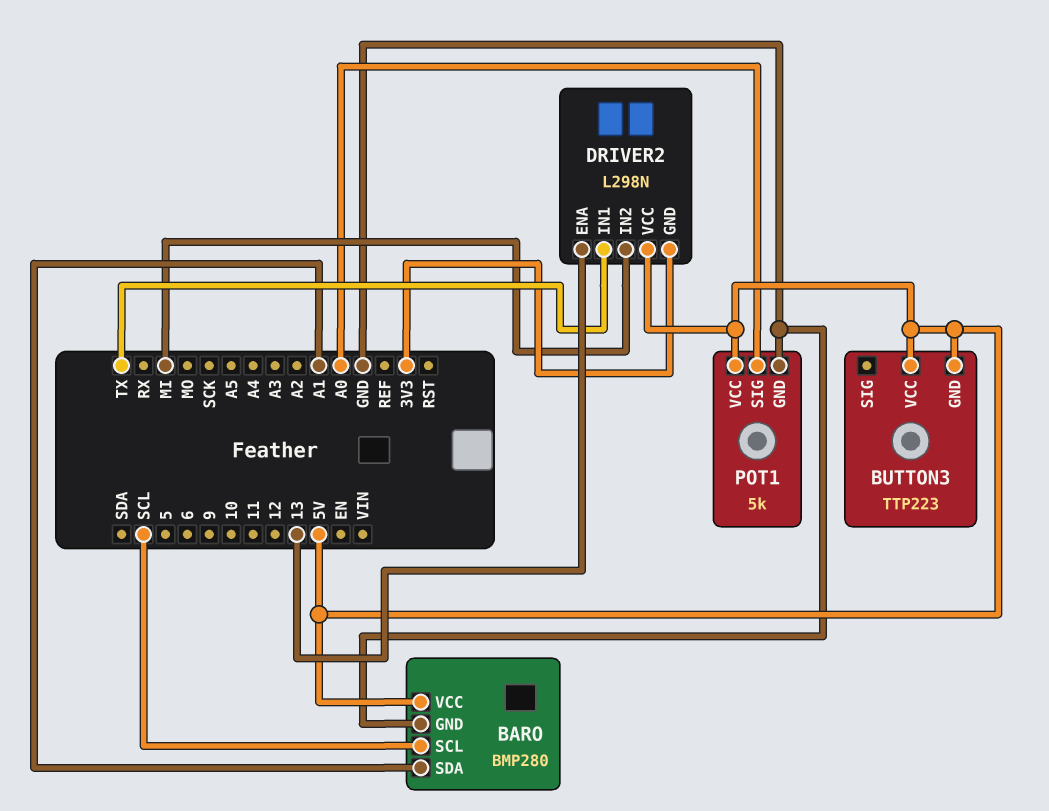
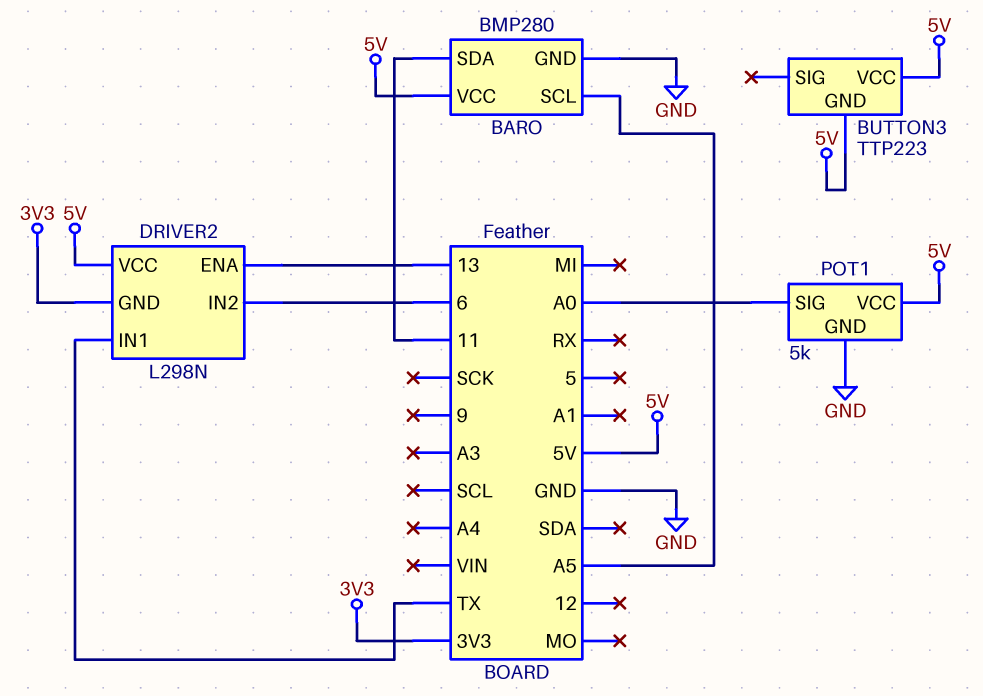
BARO pin SCL: SCL -> A5
BARO pin SDA: A1 -> 11
DRIVER2 pin IN2: MI -> 6

